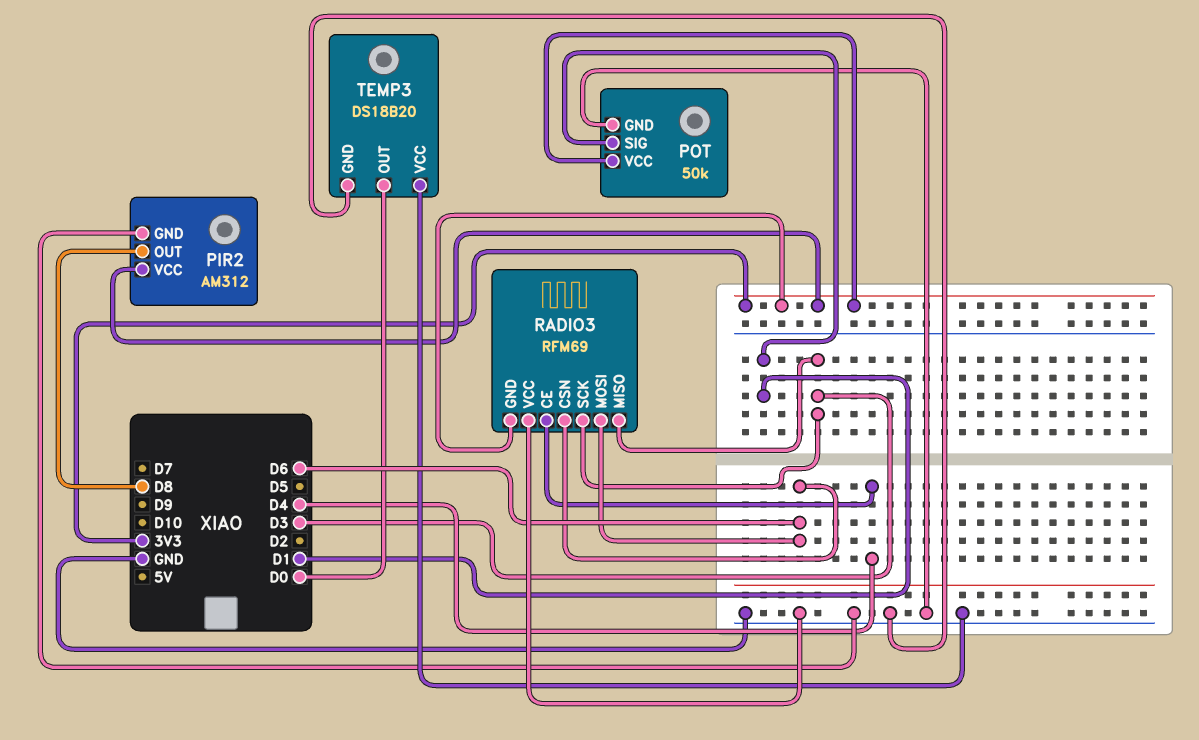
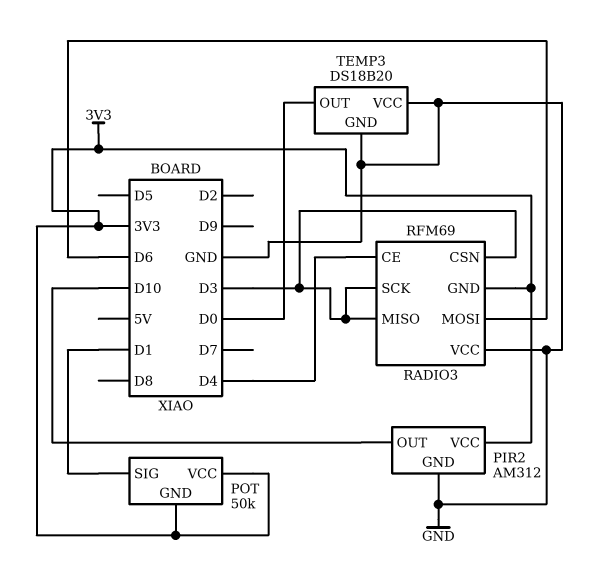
PIR2 pin OUT: D8 -> D10
POT pin GND: GND -> 3V3
RADIO3 pin CSN: D6 -> D3

